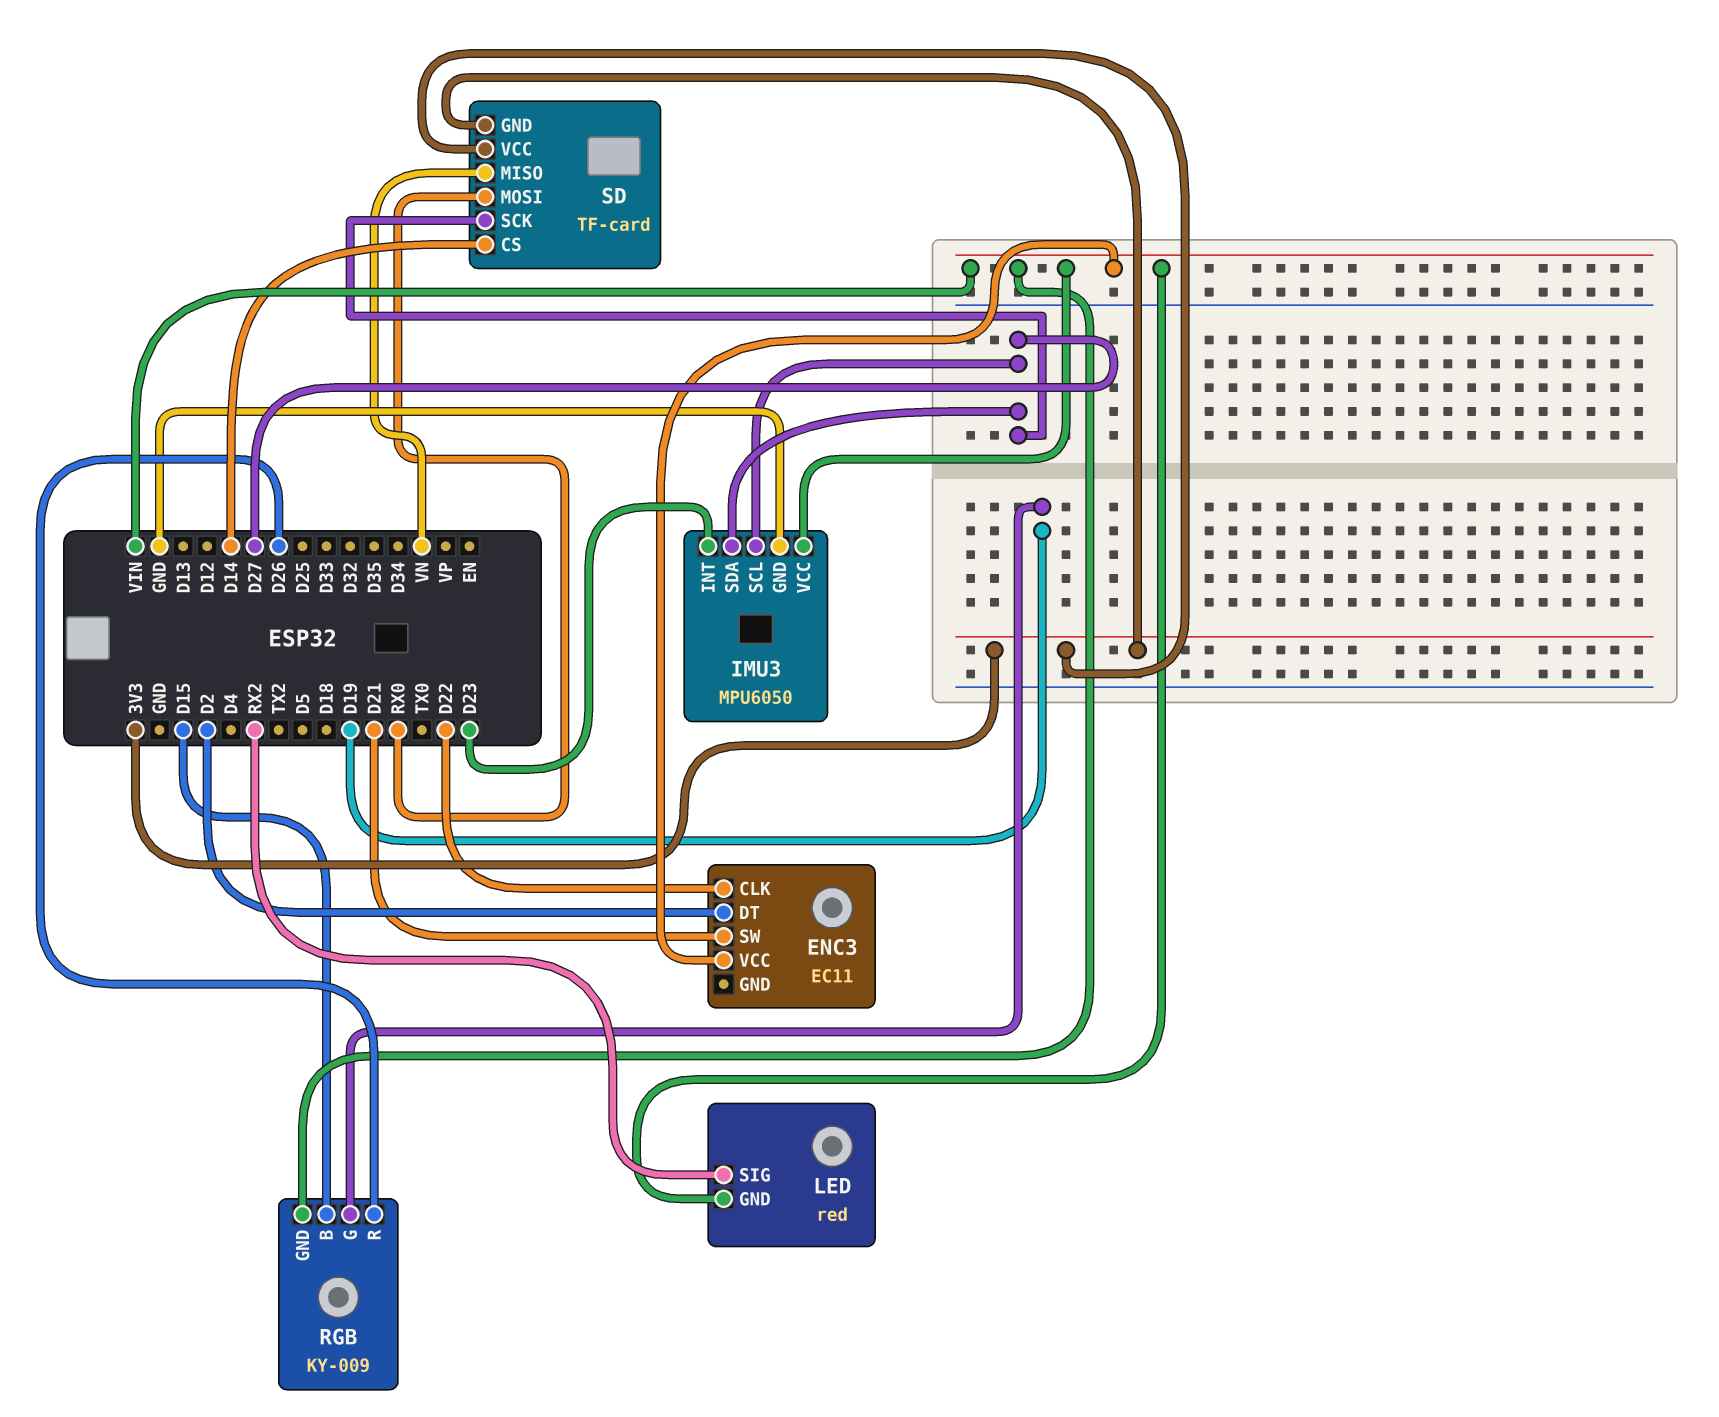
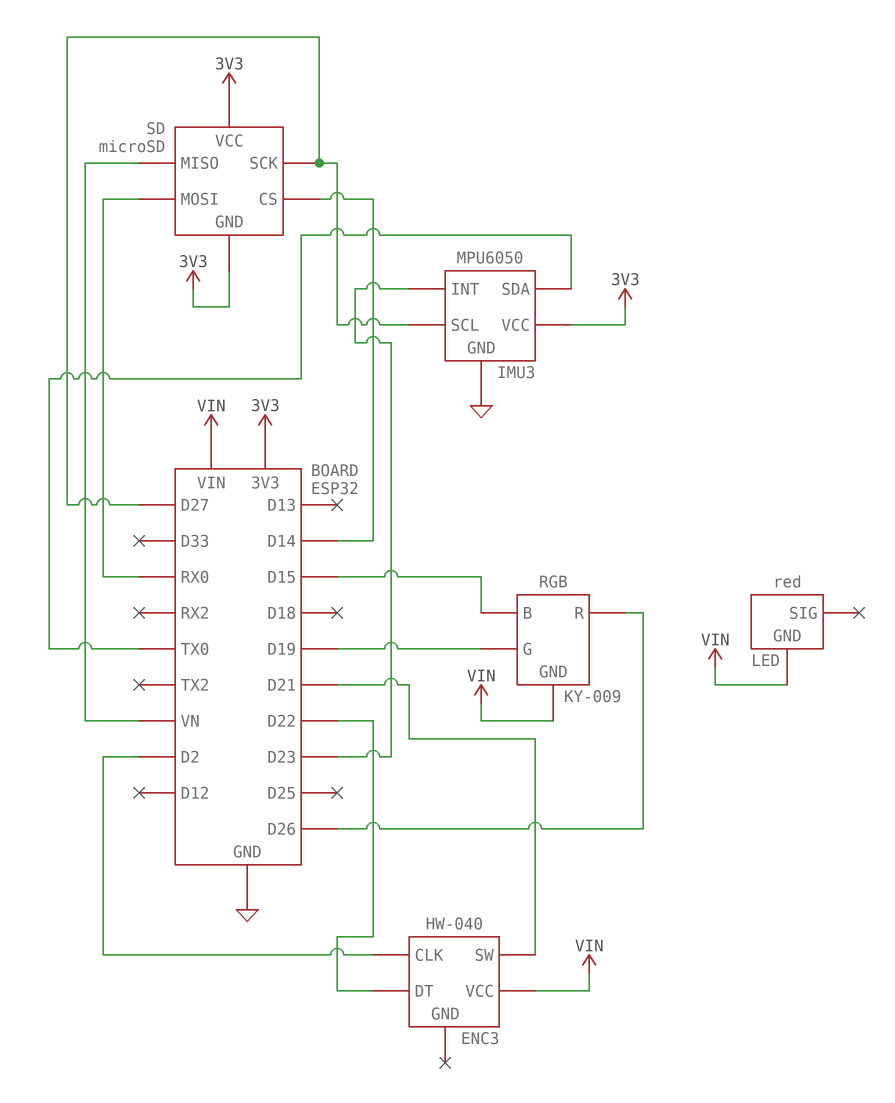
ENC3: EC11 -> HW-040
ENC3 pin CLK: D22 -> D2
ENC3 pin DT: D2 -> D22
IMU3 pin SDA: D27 -> TX0
IMU3 pin VCC: VIN -> 3V3
LED pin SIG: RX2 -> none
SD: TF-card -> microSD

